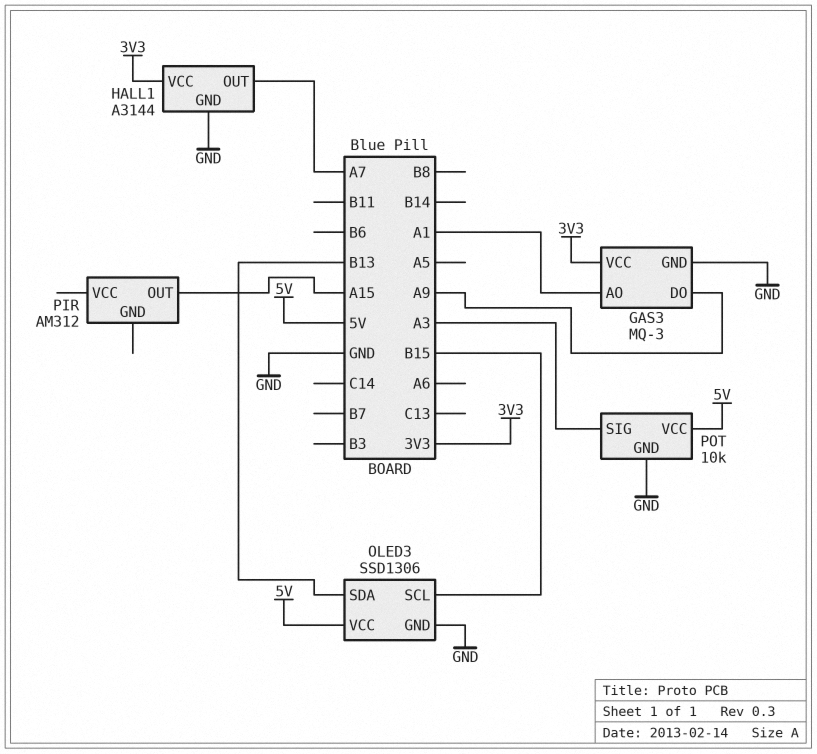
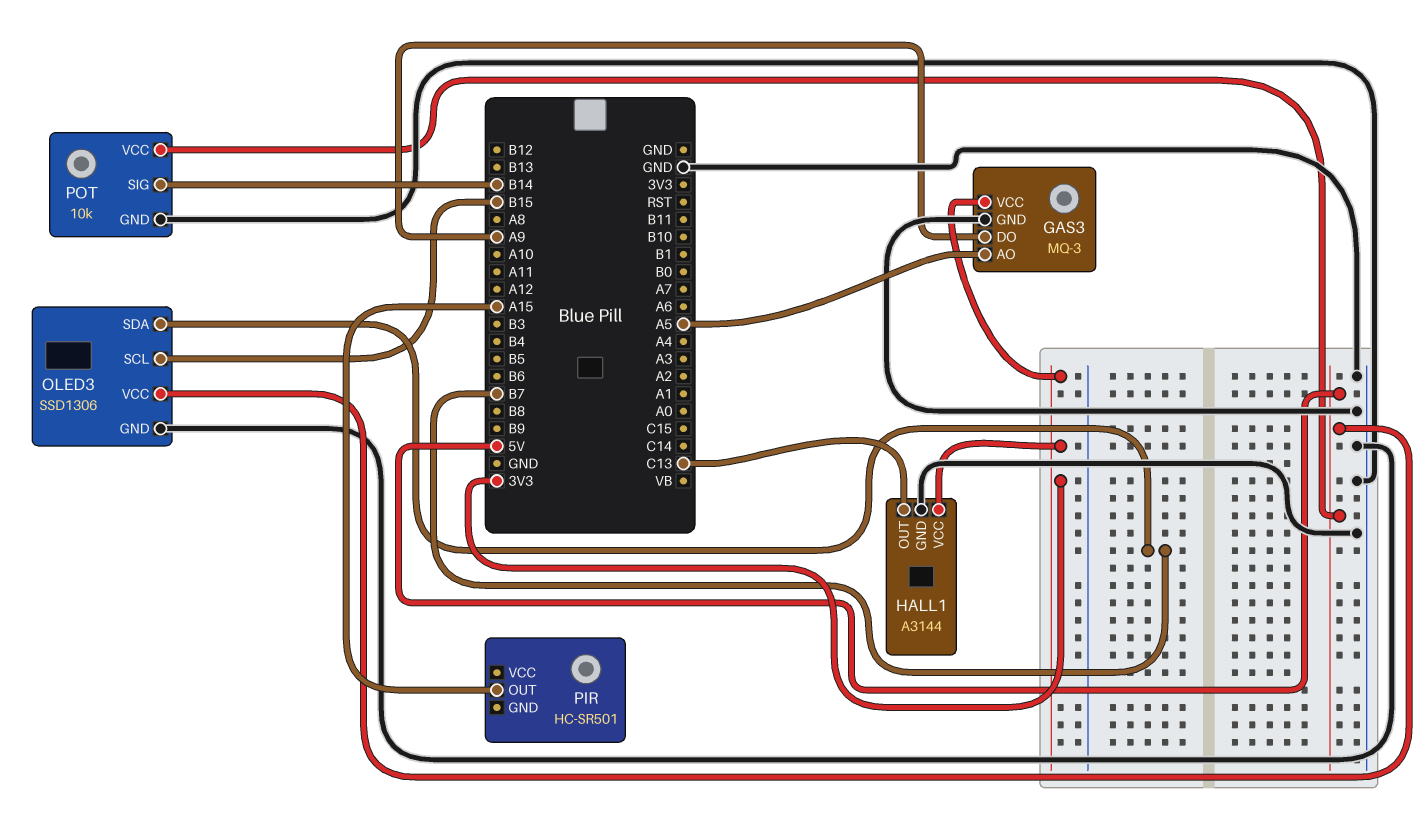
GAS3 pin AO: A1 -> A5
HALL1 pin OUT: A7 -> C13
OLED3 pin SDA: B13 -> B7
PIR: AM312 -> HC-SR501
POT pin SIG: A3 -> B14

